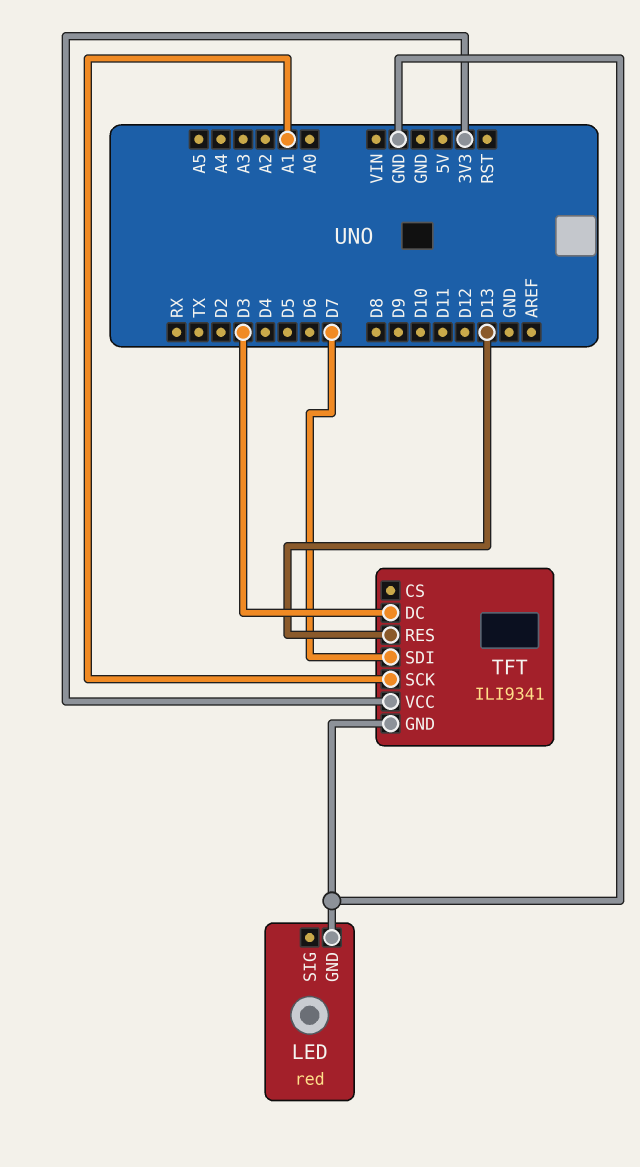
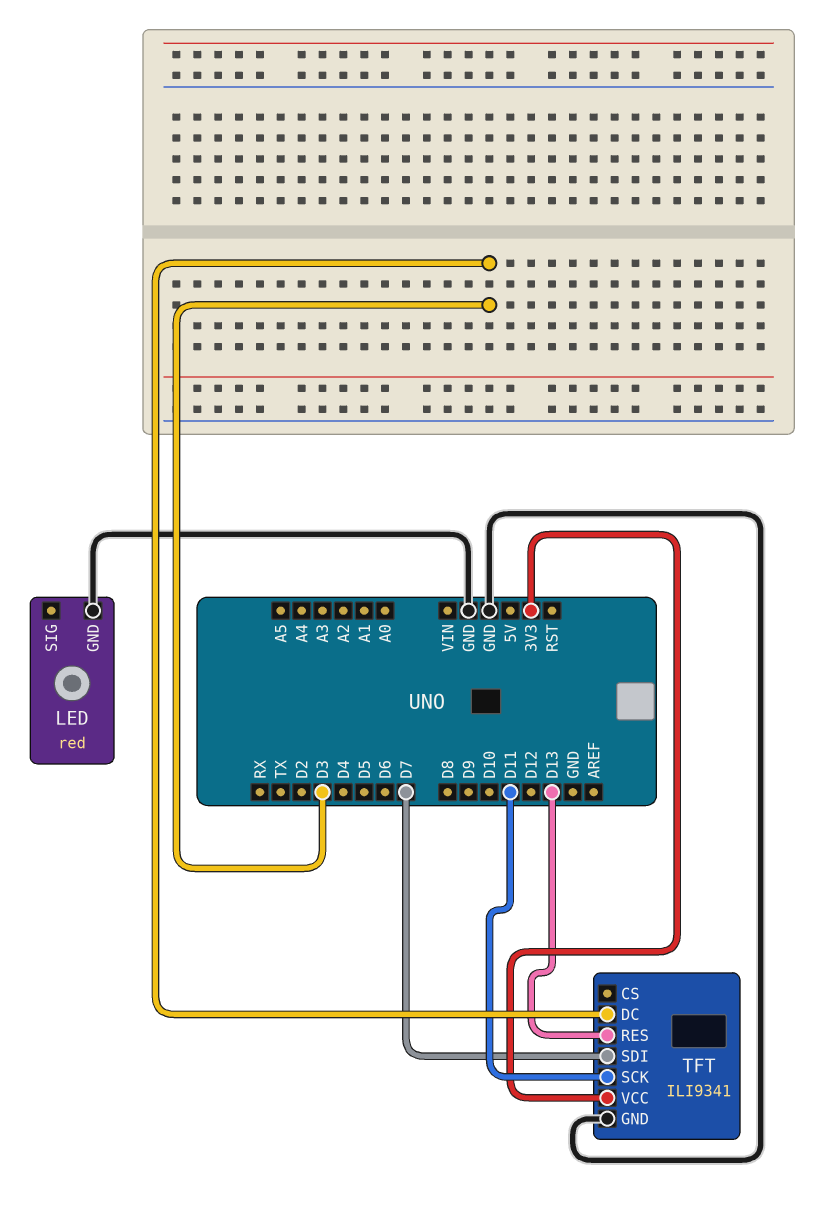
TFT pin SCK: A1 -> D11

